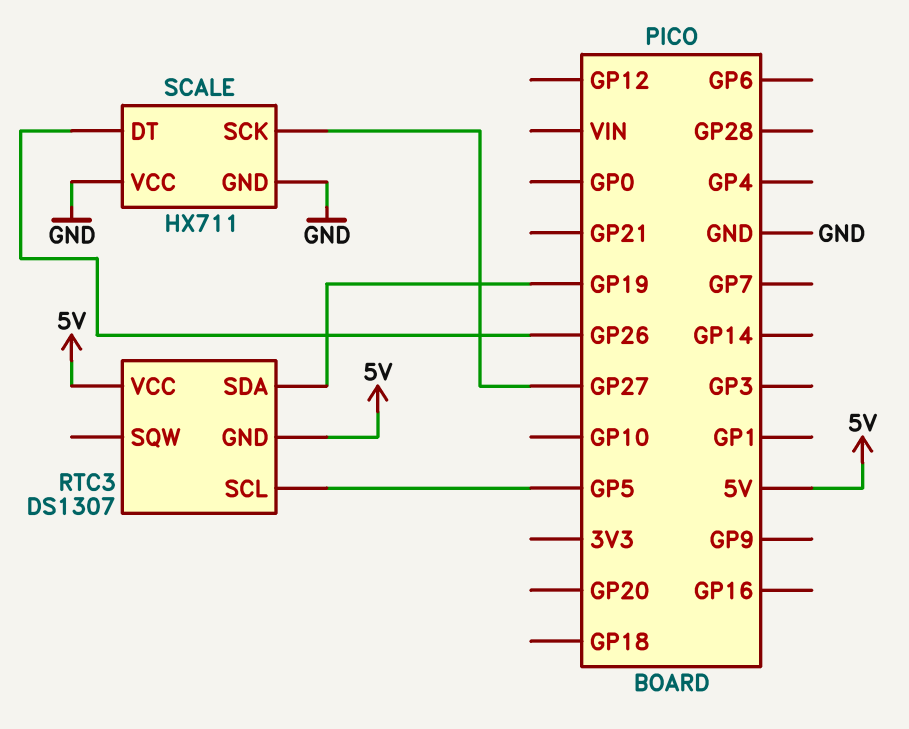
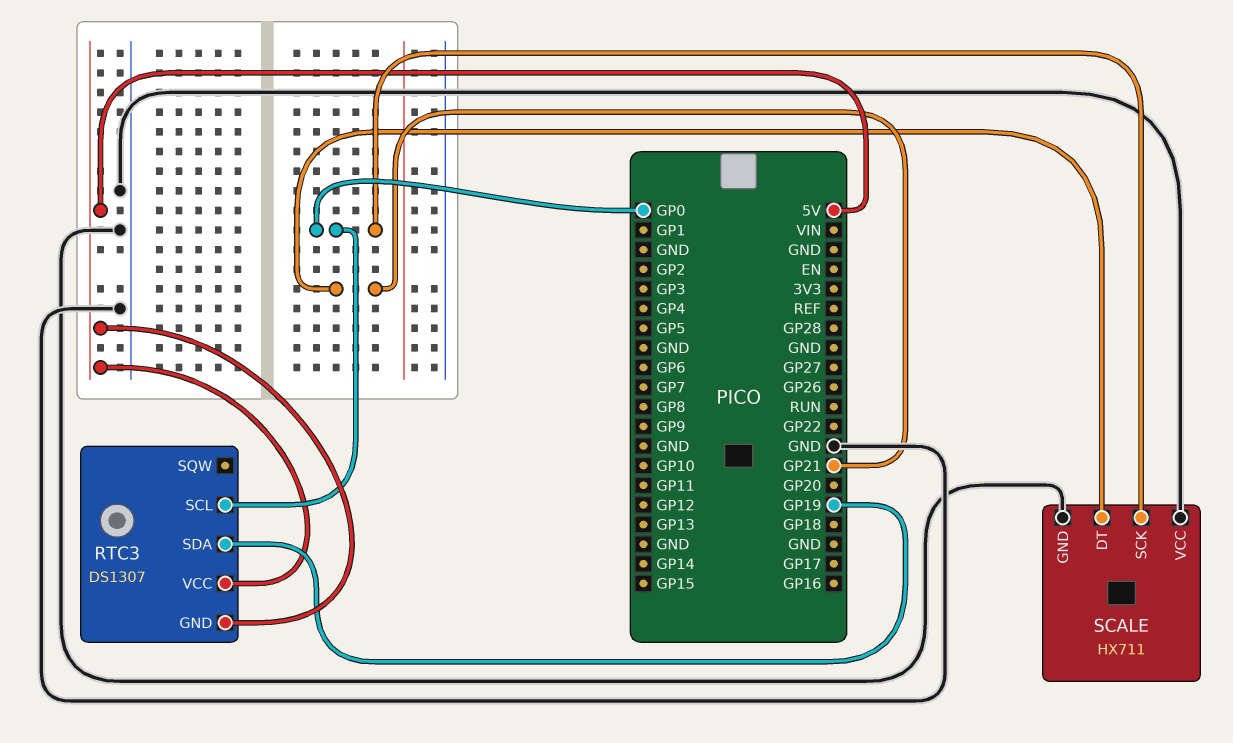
RTC3 pin SCL: GP5 -> GP0
SCALE pin DT: GP26 -> GP21
SCALE pin SCK: GP27 -> GP0

